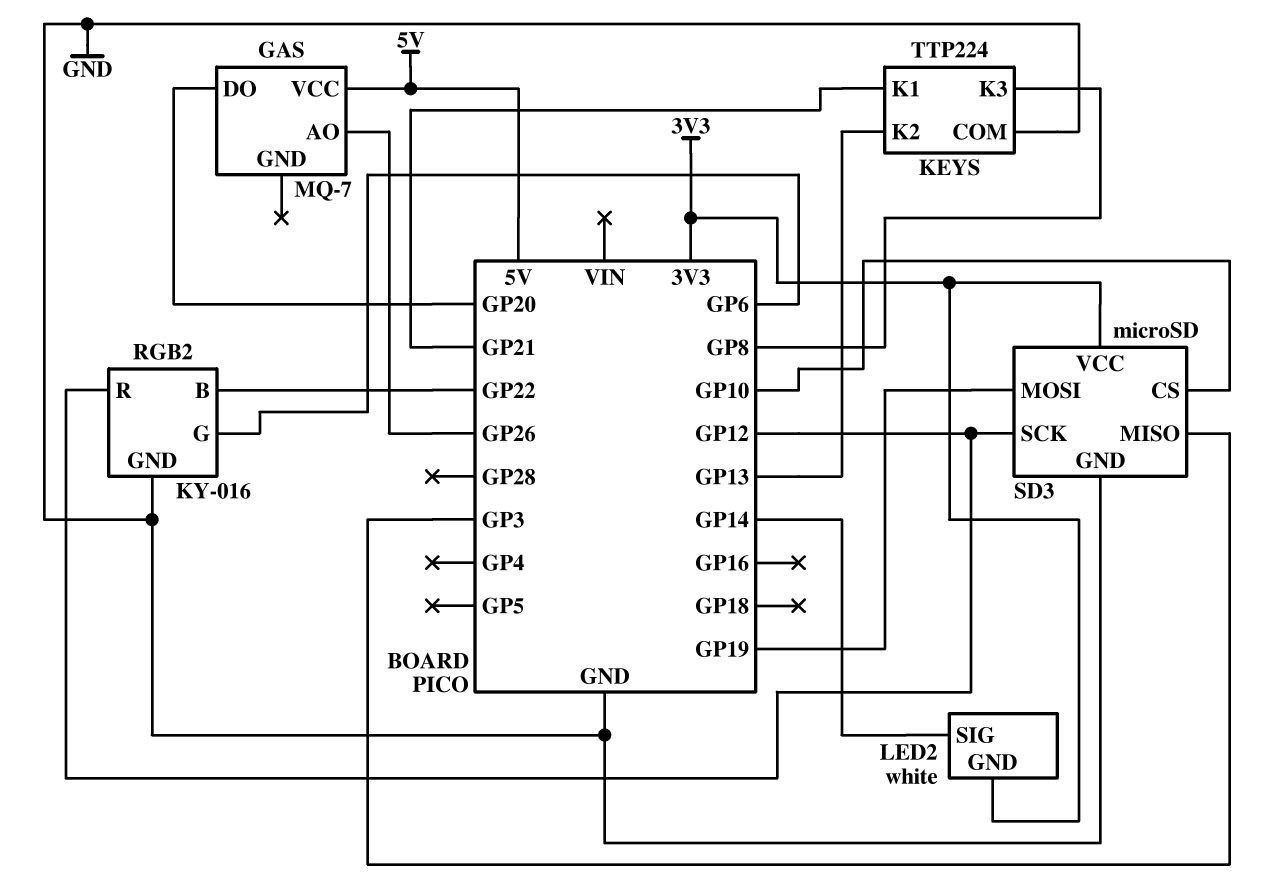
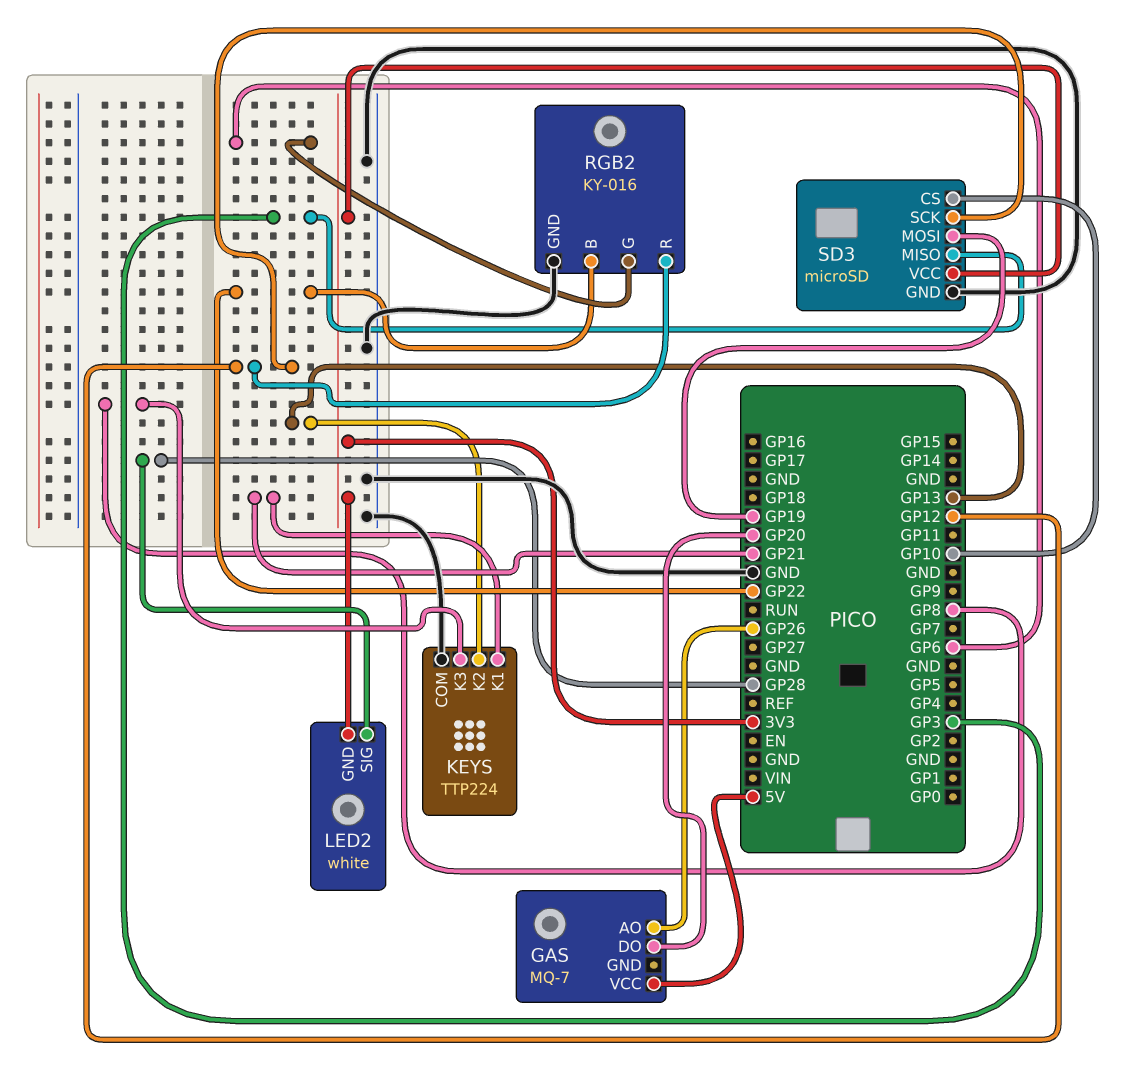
LED2 pin SIG: GP14 -> GP28

